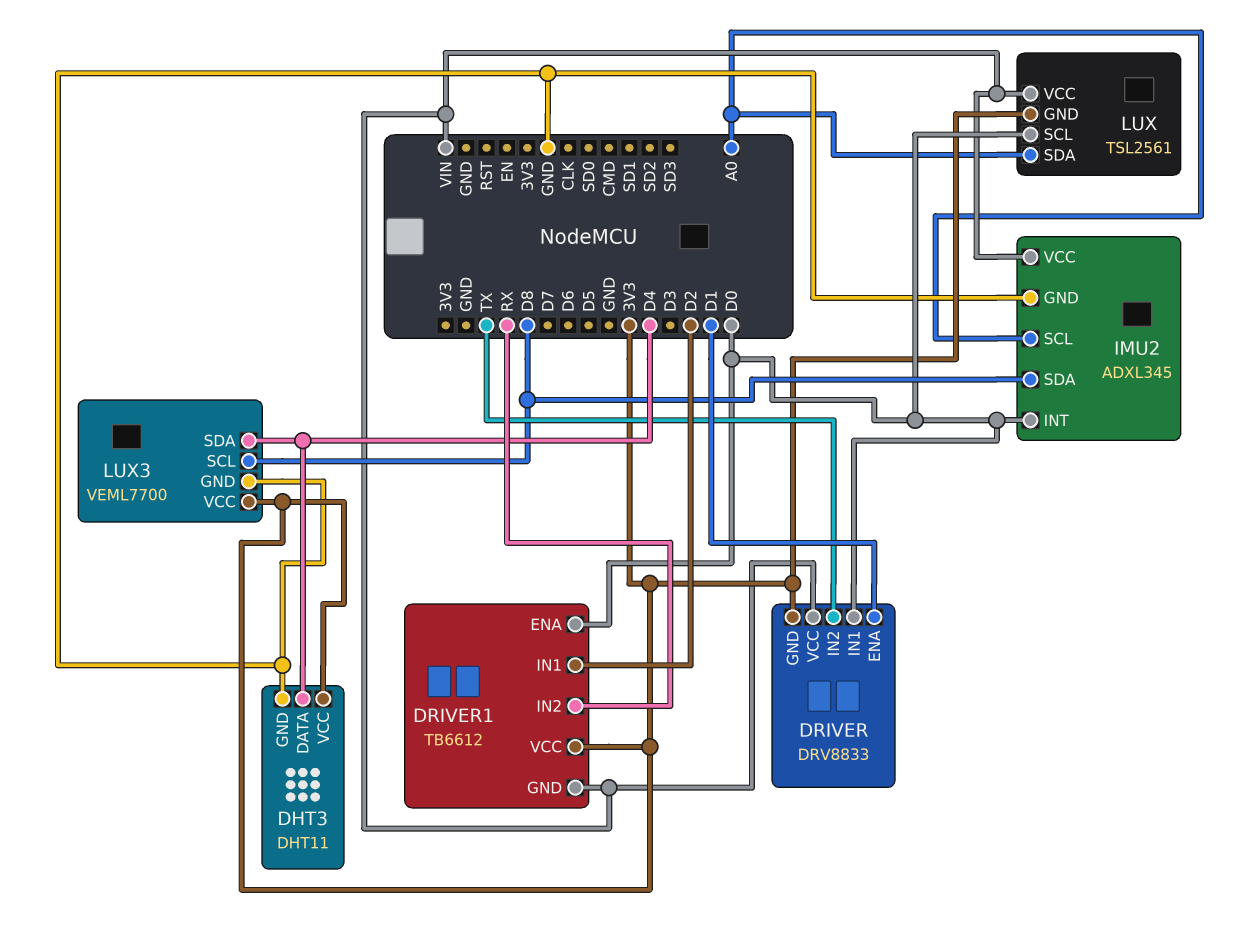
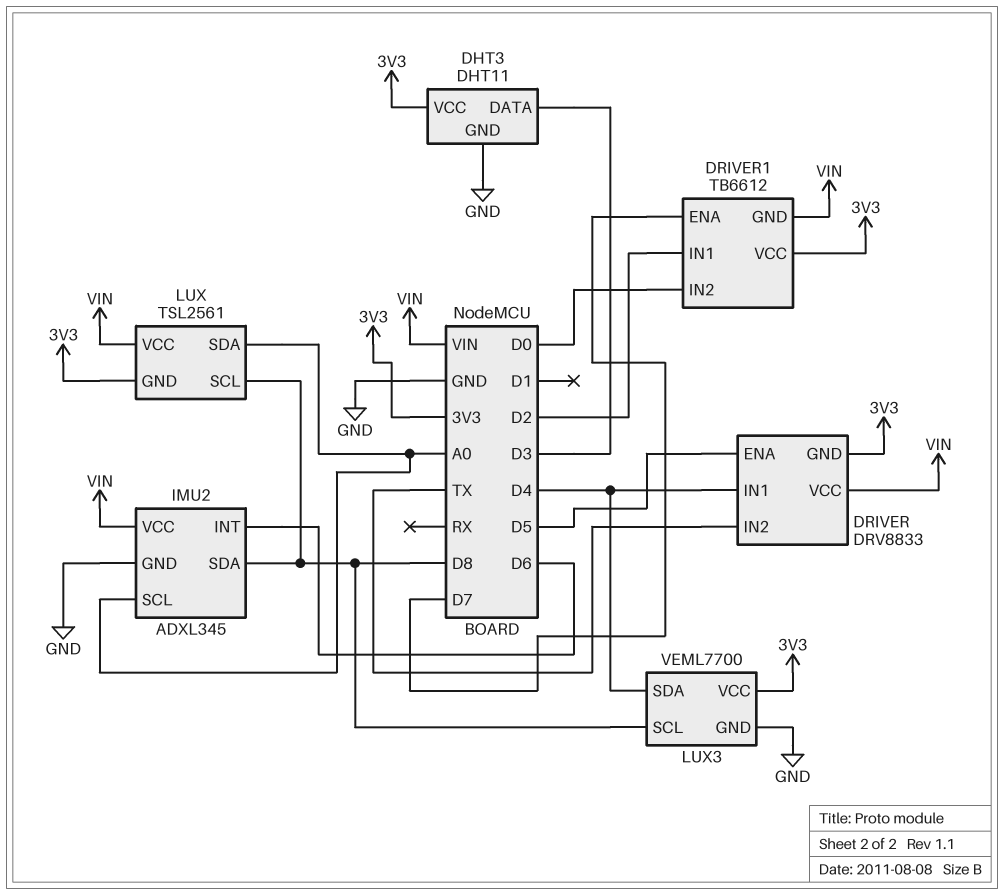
DHT3 pin DATA: D4 -> D3
DRIVER pin ENA: D1 -> D5
DRIVER pin IN1: D0 -> D4
DRIVER1 pin ENA: D0 -> D7
DRIVER1 pin IN2: RX -> D0
IMU2 pin INT: D0 -> D6
LUX pin SCL: D0 -> D8

